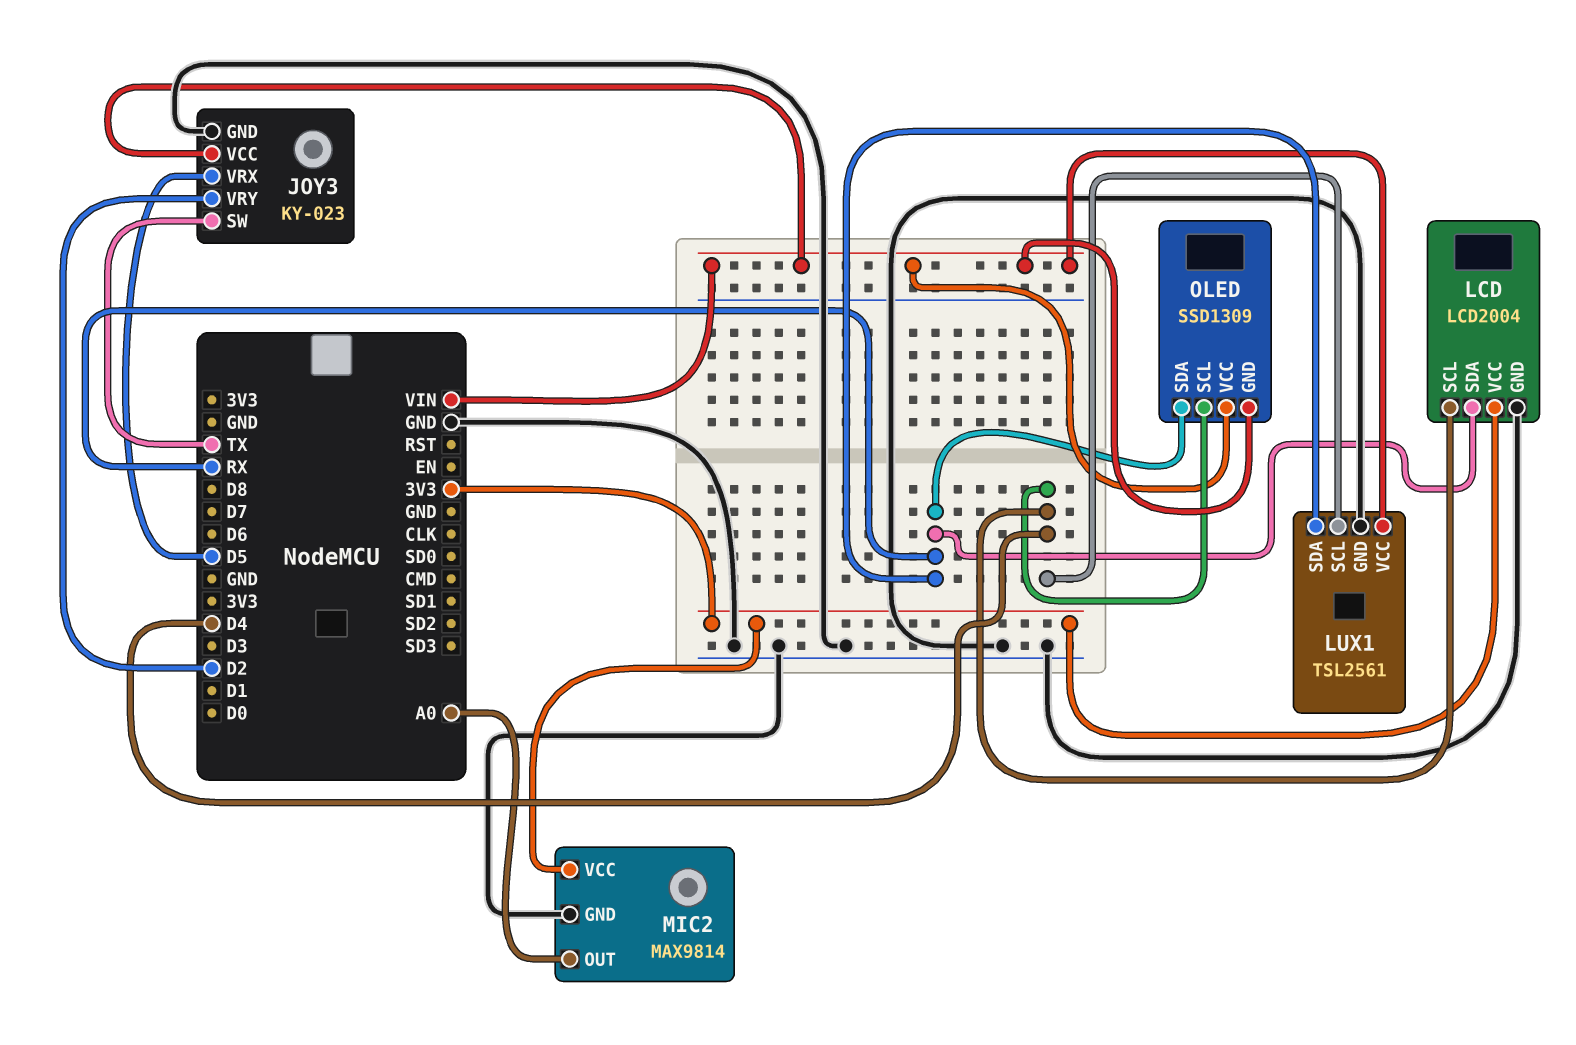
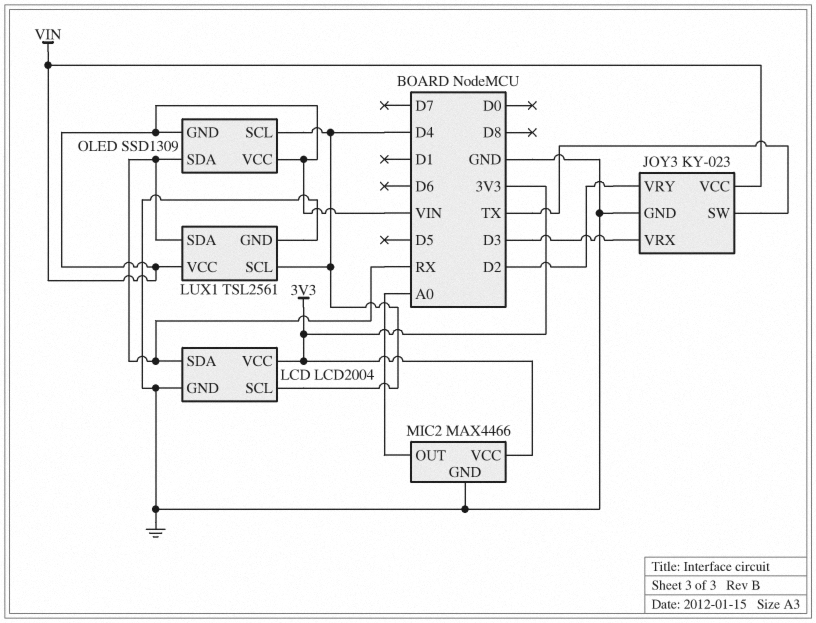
JOY3 pin VRX: D5 -> D3
MIC2: MAX9814 -> MAX4466

